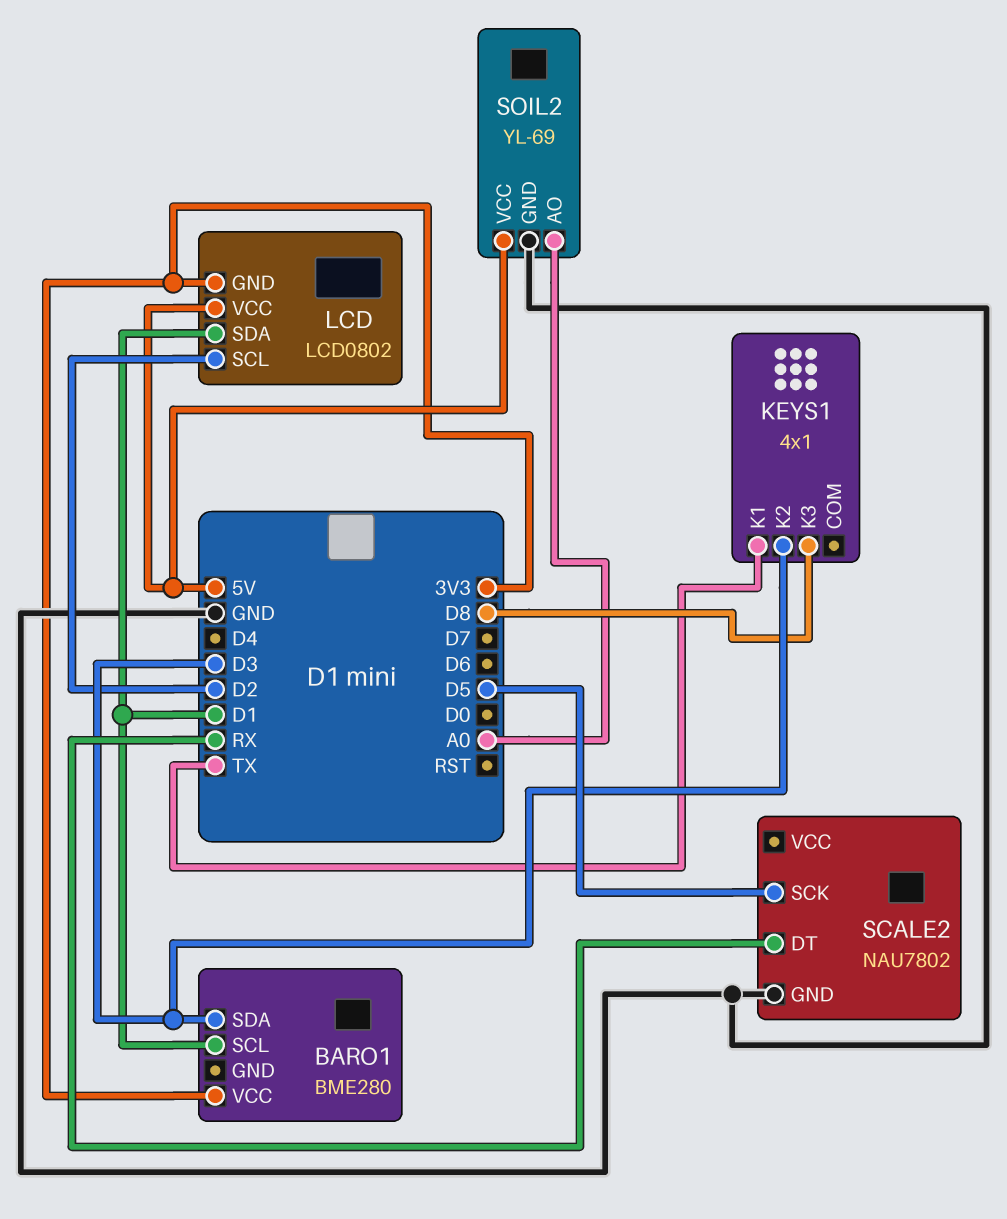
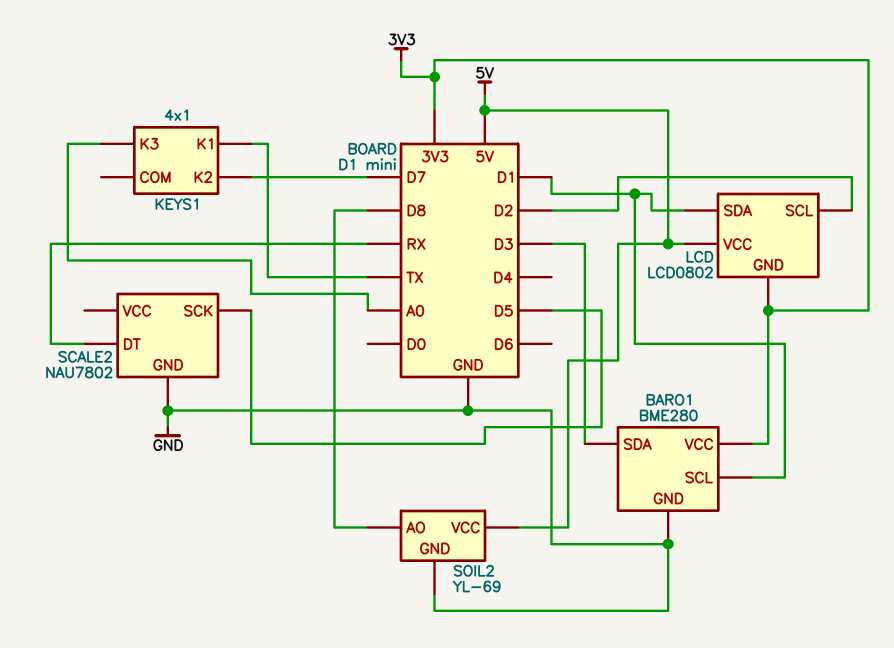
BARO1 pin GND: none -> GND
KEYS1 pin K2: D3 -> D7
KEYS1 pin K3: D8 -> A0
SOIL2 pin AO: A0 -> D8

